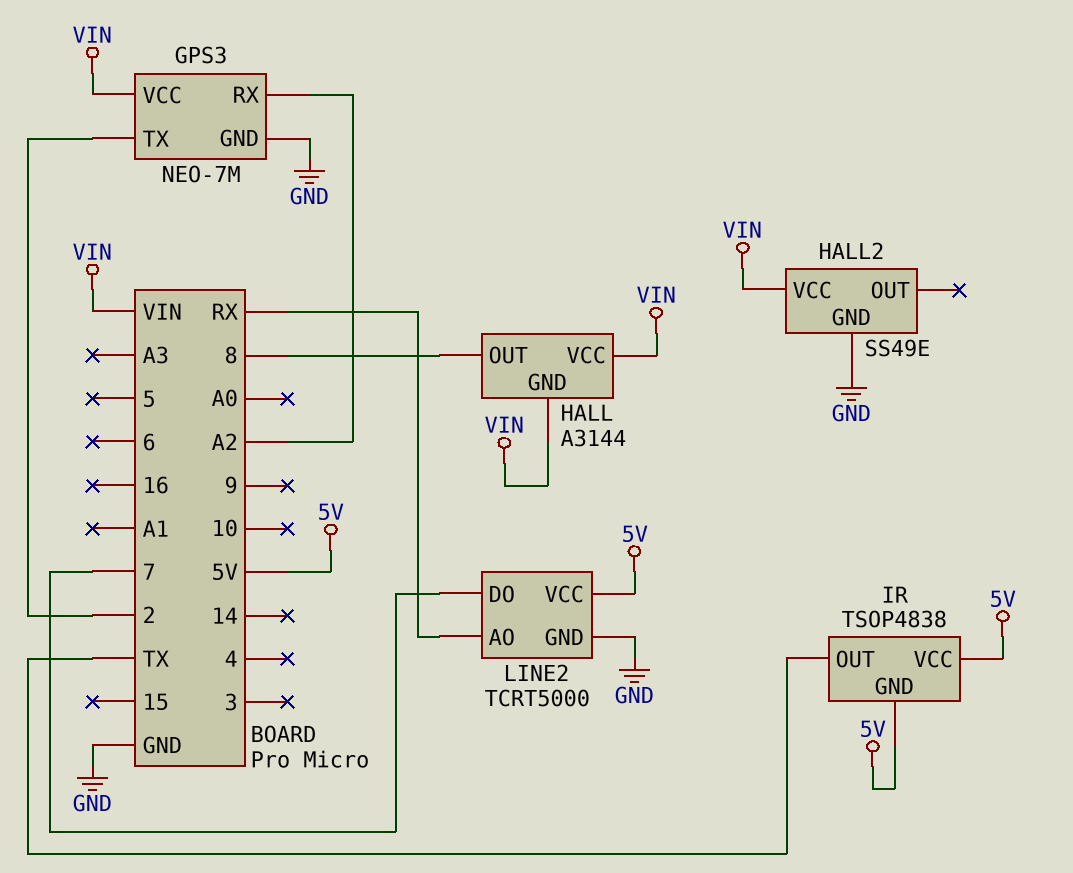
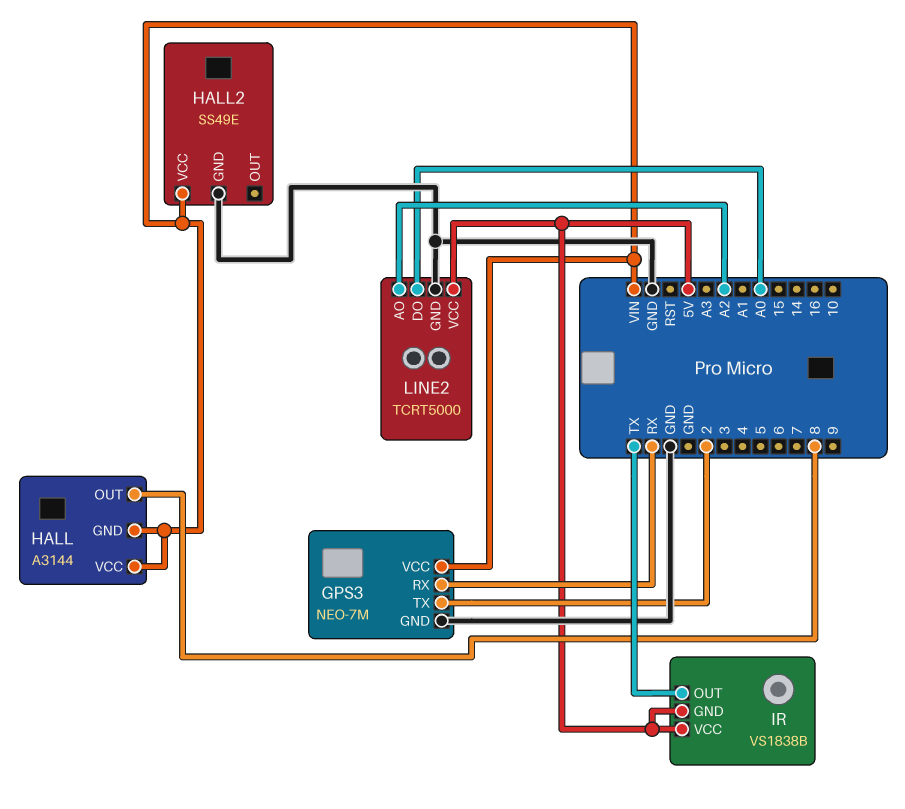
GPS3 pin RX: A2 -> RX
IR: TSOP4838 -> VS1838B
LINE2 pin AO: RX -> A2
LINE2 pin DO: 7 -> A0

